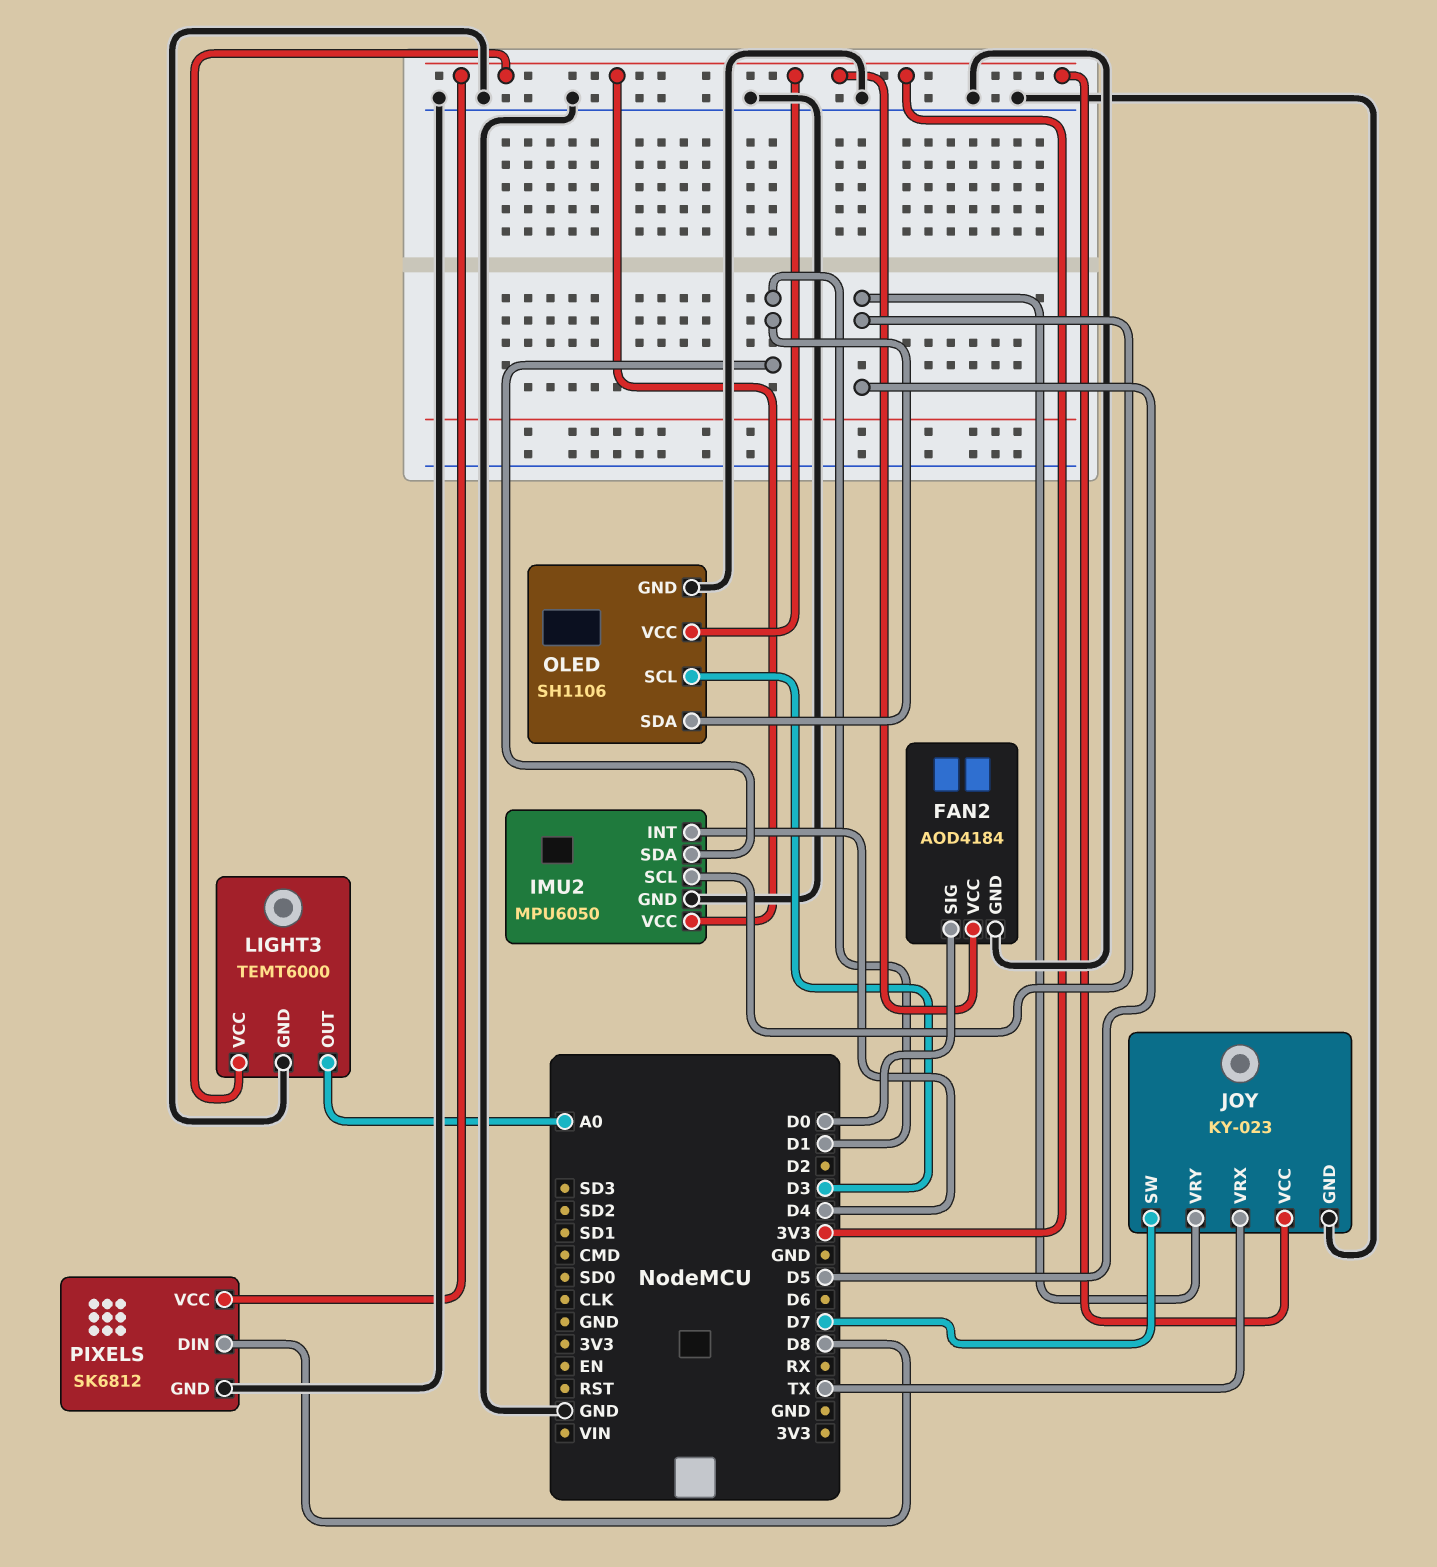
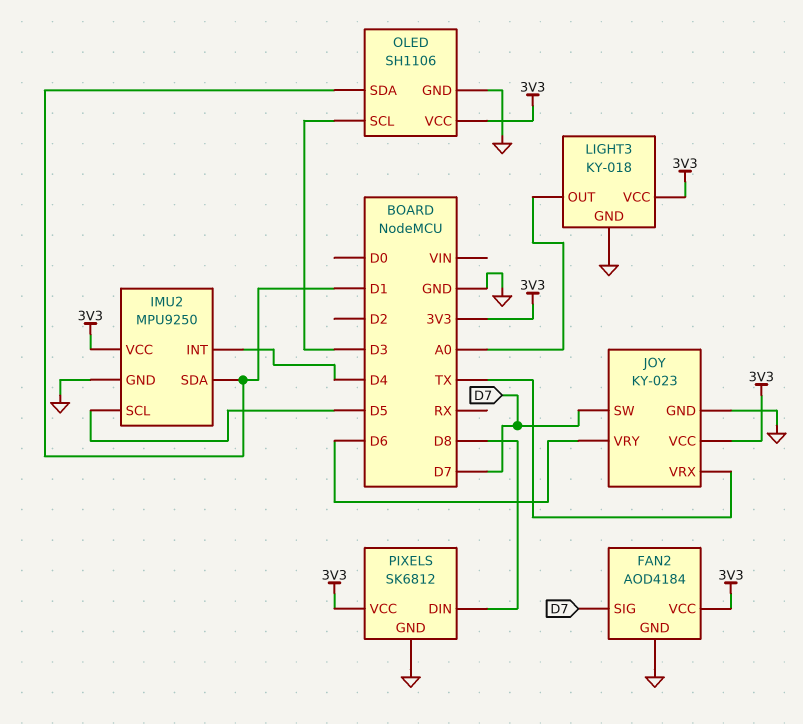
FAN2 pin SIG: D0 -> D7
IMU2: MPU6050 -> MPU9250
JOY pin VRY: D5 -> D6
LIGHT3: TEMT6000 -> KY-018

